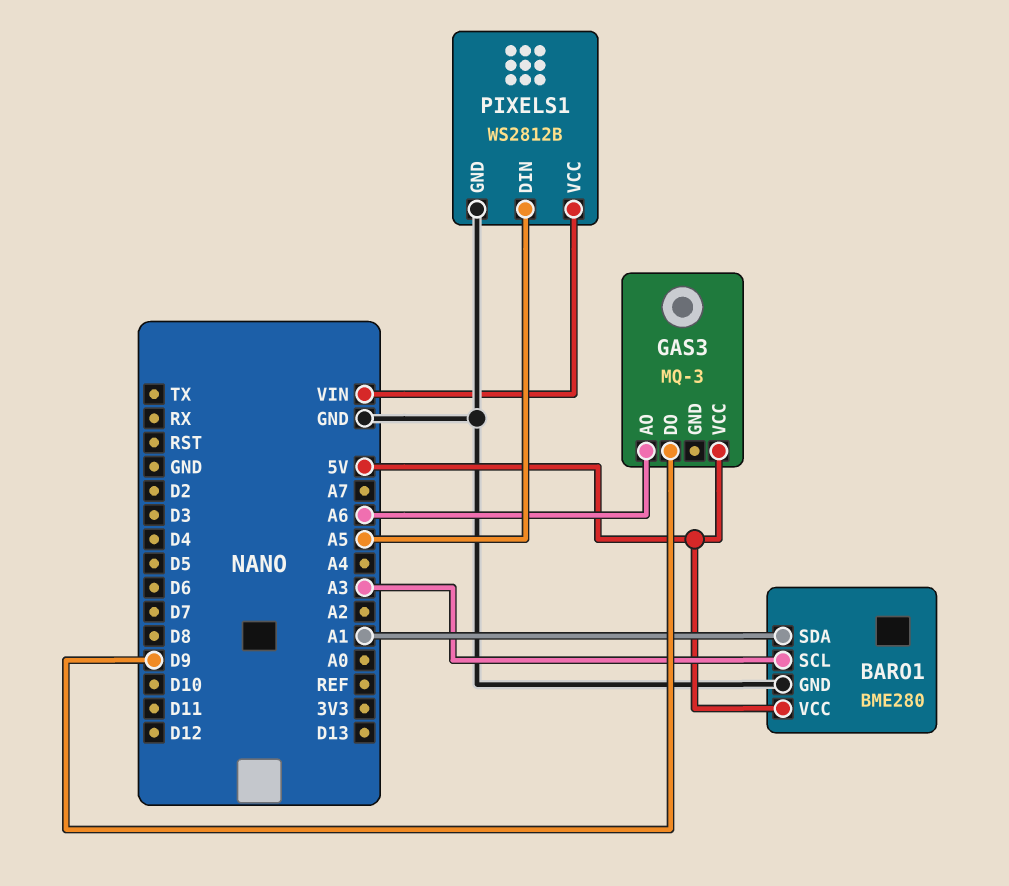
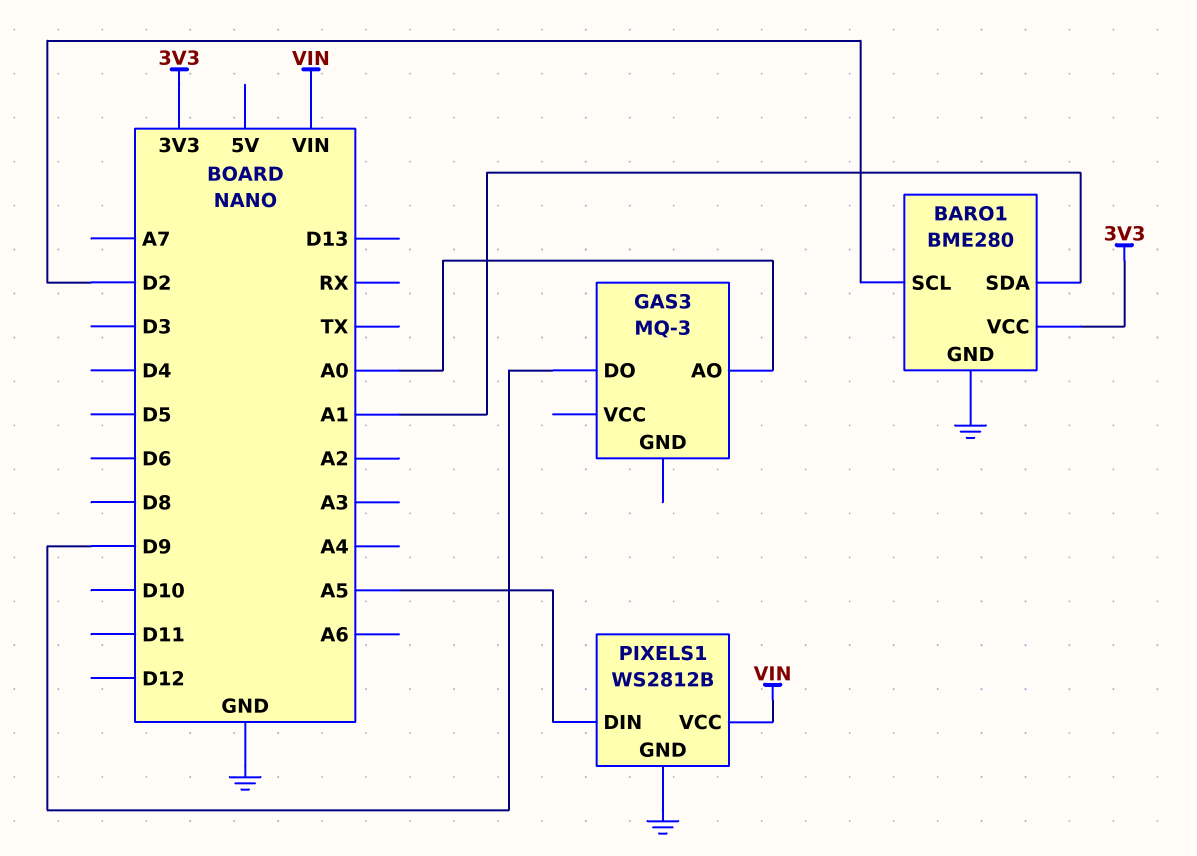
BARO1 pin SCL: A3 -> D2
BARO1 pin VCC: 5V -> 3V3
GAS3 pin AO: A6 -> A0
GAS3 pin VCC: 5V -> none

